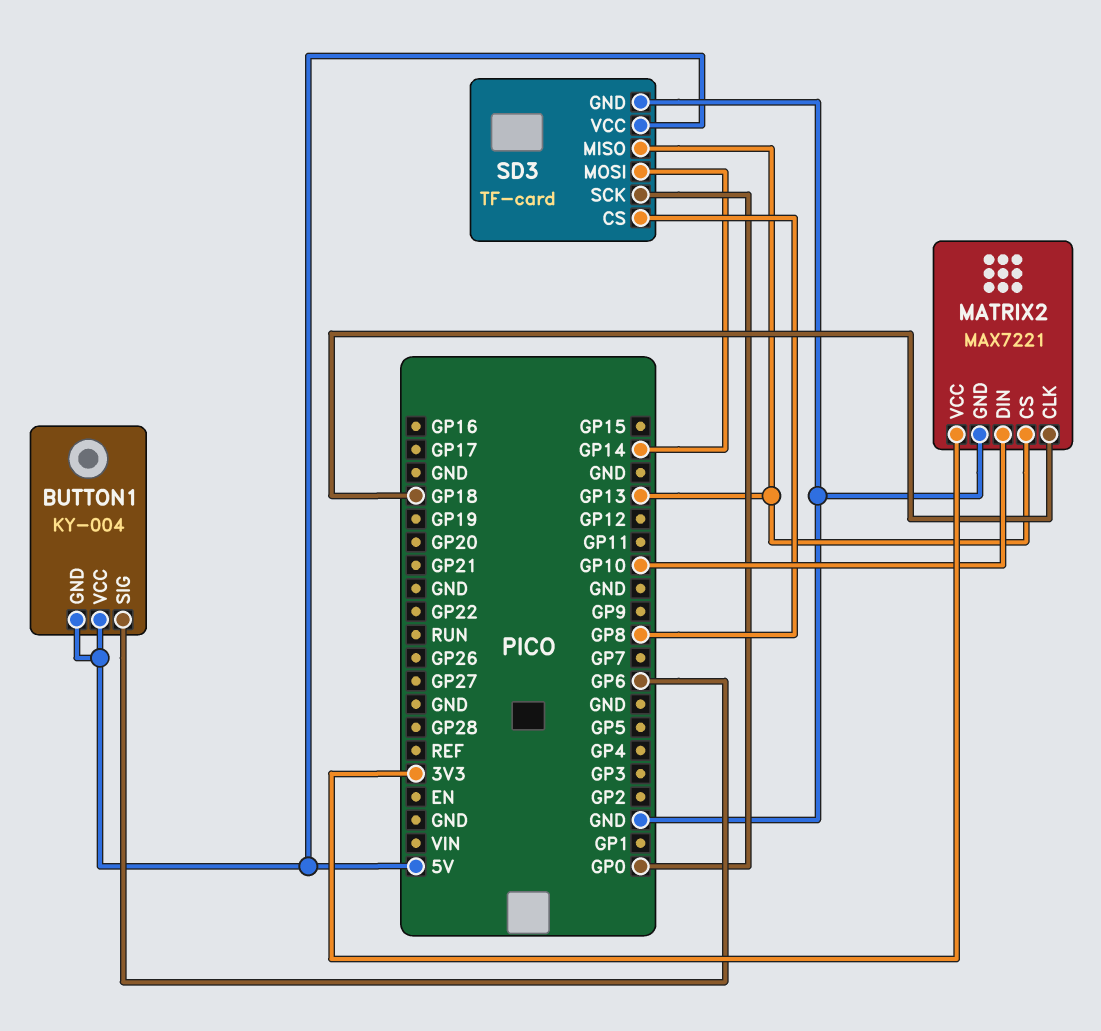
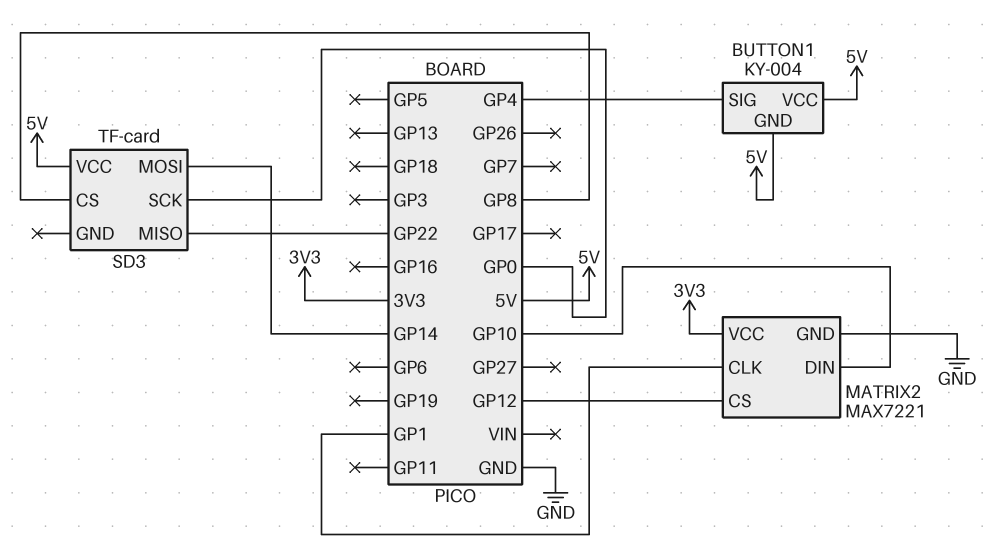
BUTTON1 pin SIG: GP6 -> GP4
MATRIX2 pin CLK: GP18 -> GP1
MATRIX2 pin CS: GP13 -> GP12
SD3 pin GND: GND -> none
SD3 pin MISO: GP13 -> GP22

